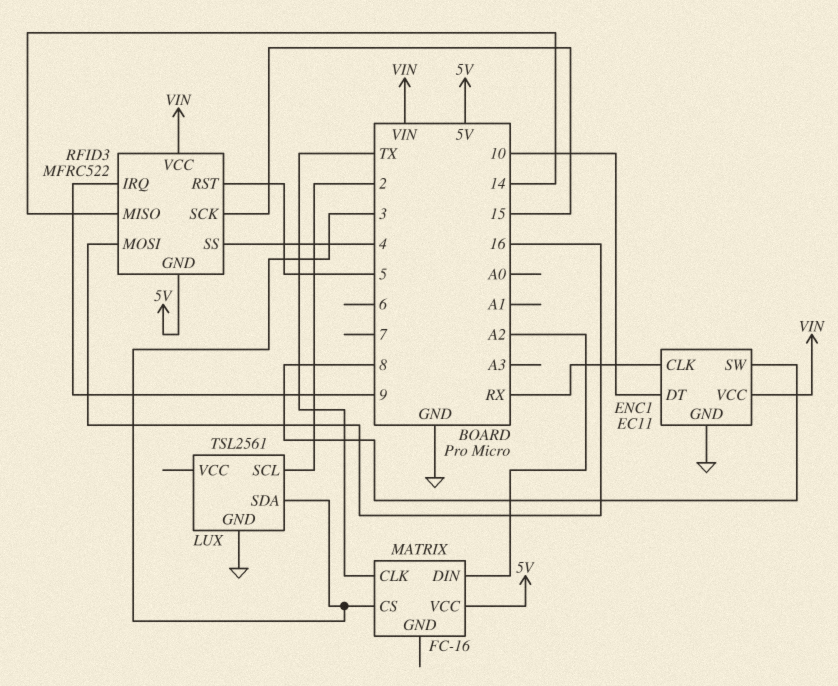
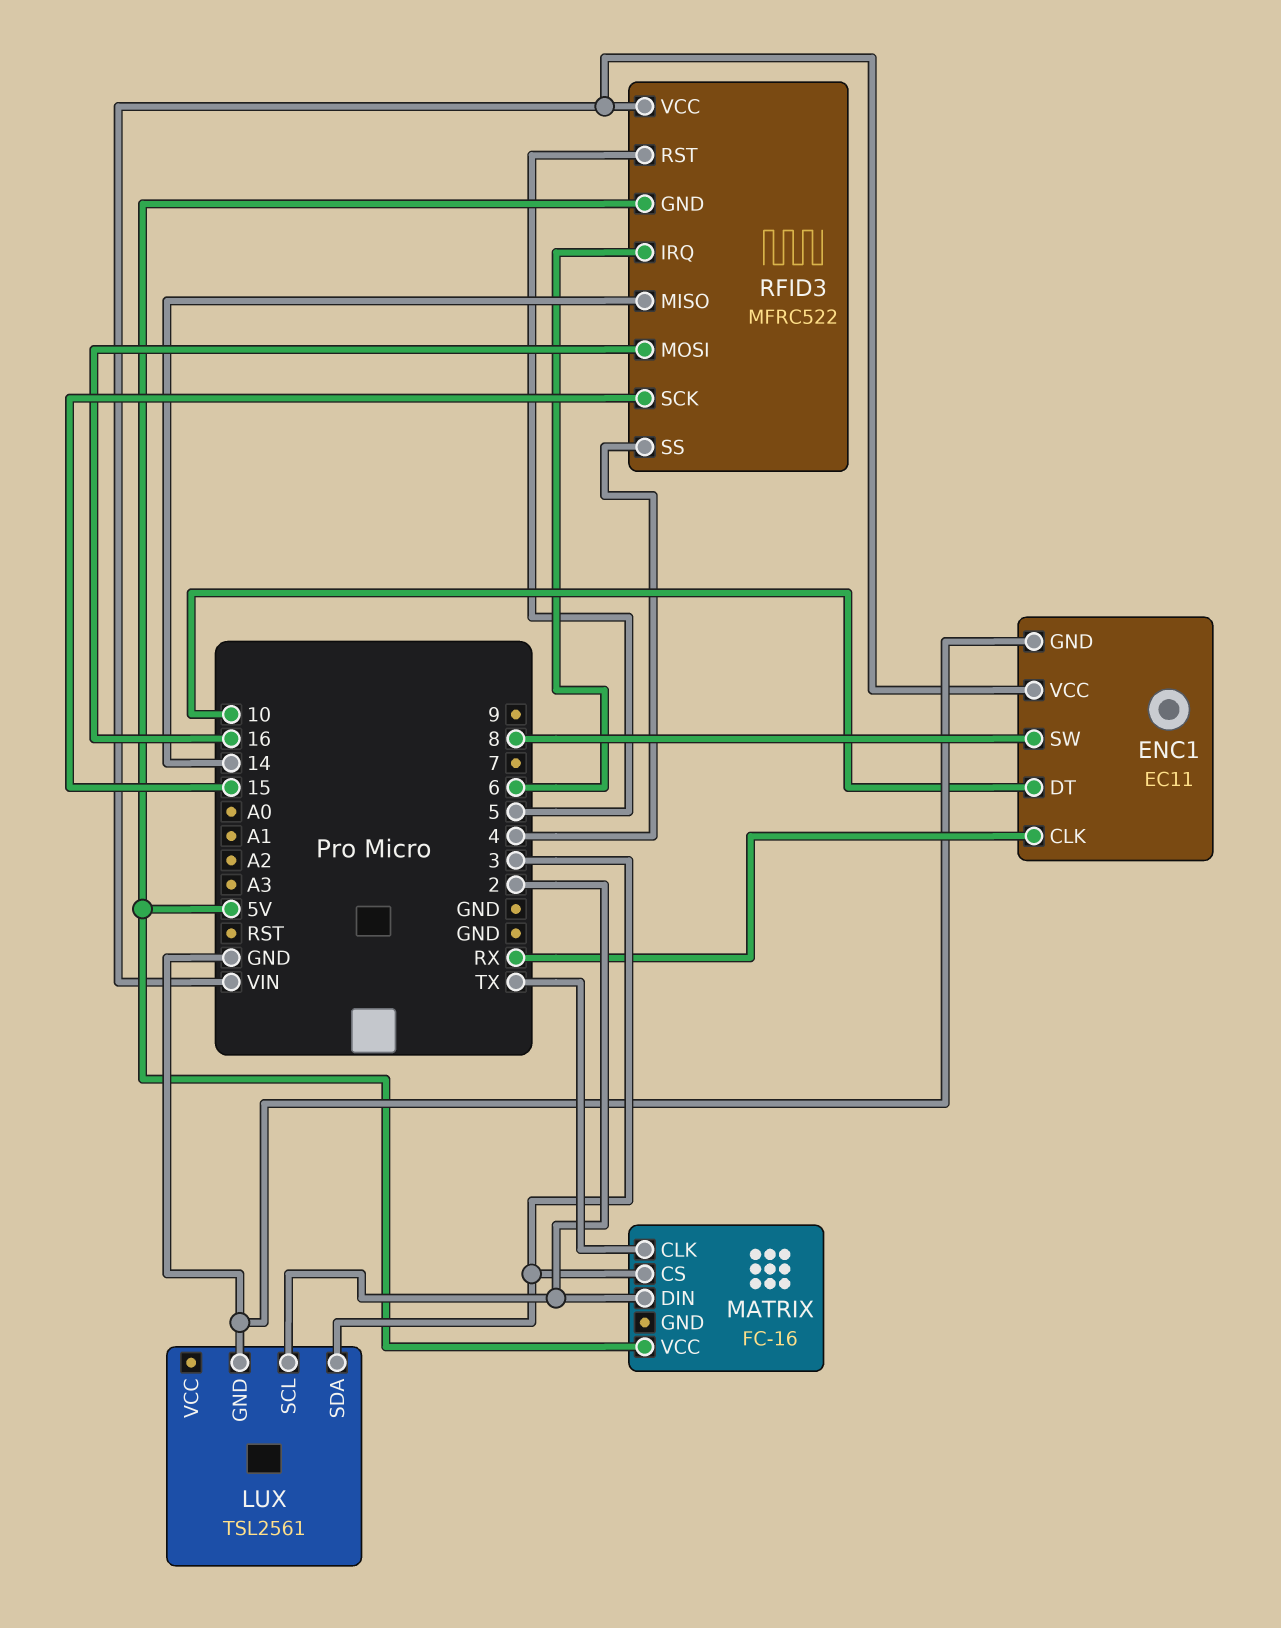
MATRIX pin DIN: A2 -> 2
RFID3 pin IRQ: 9 -> 6

